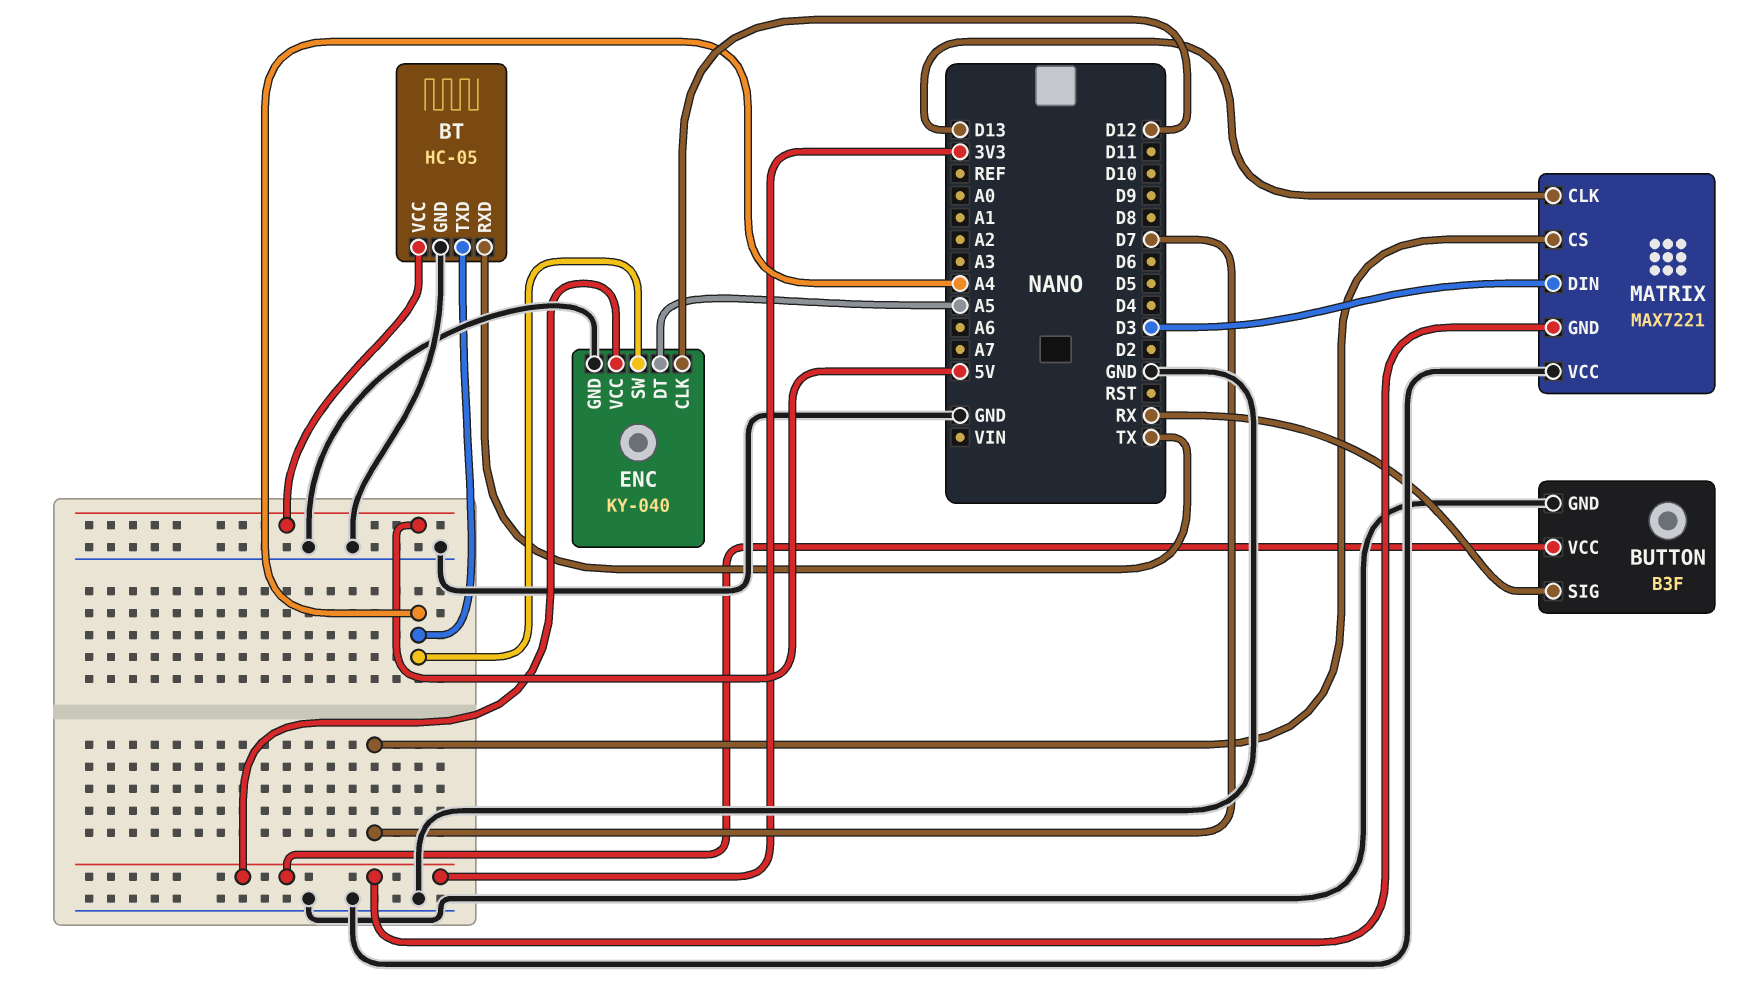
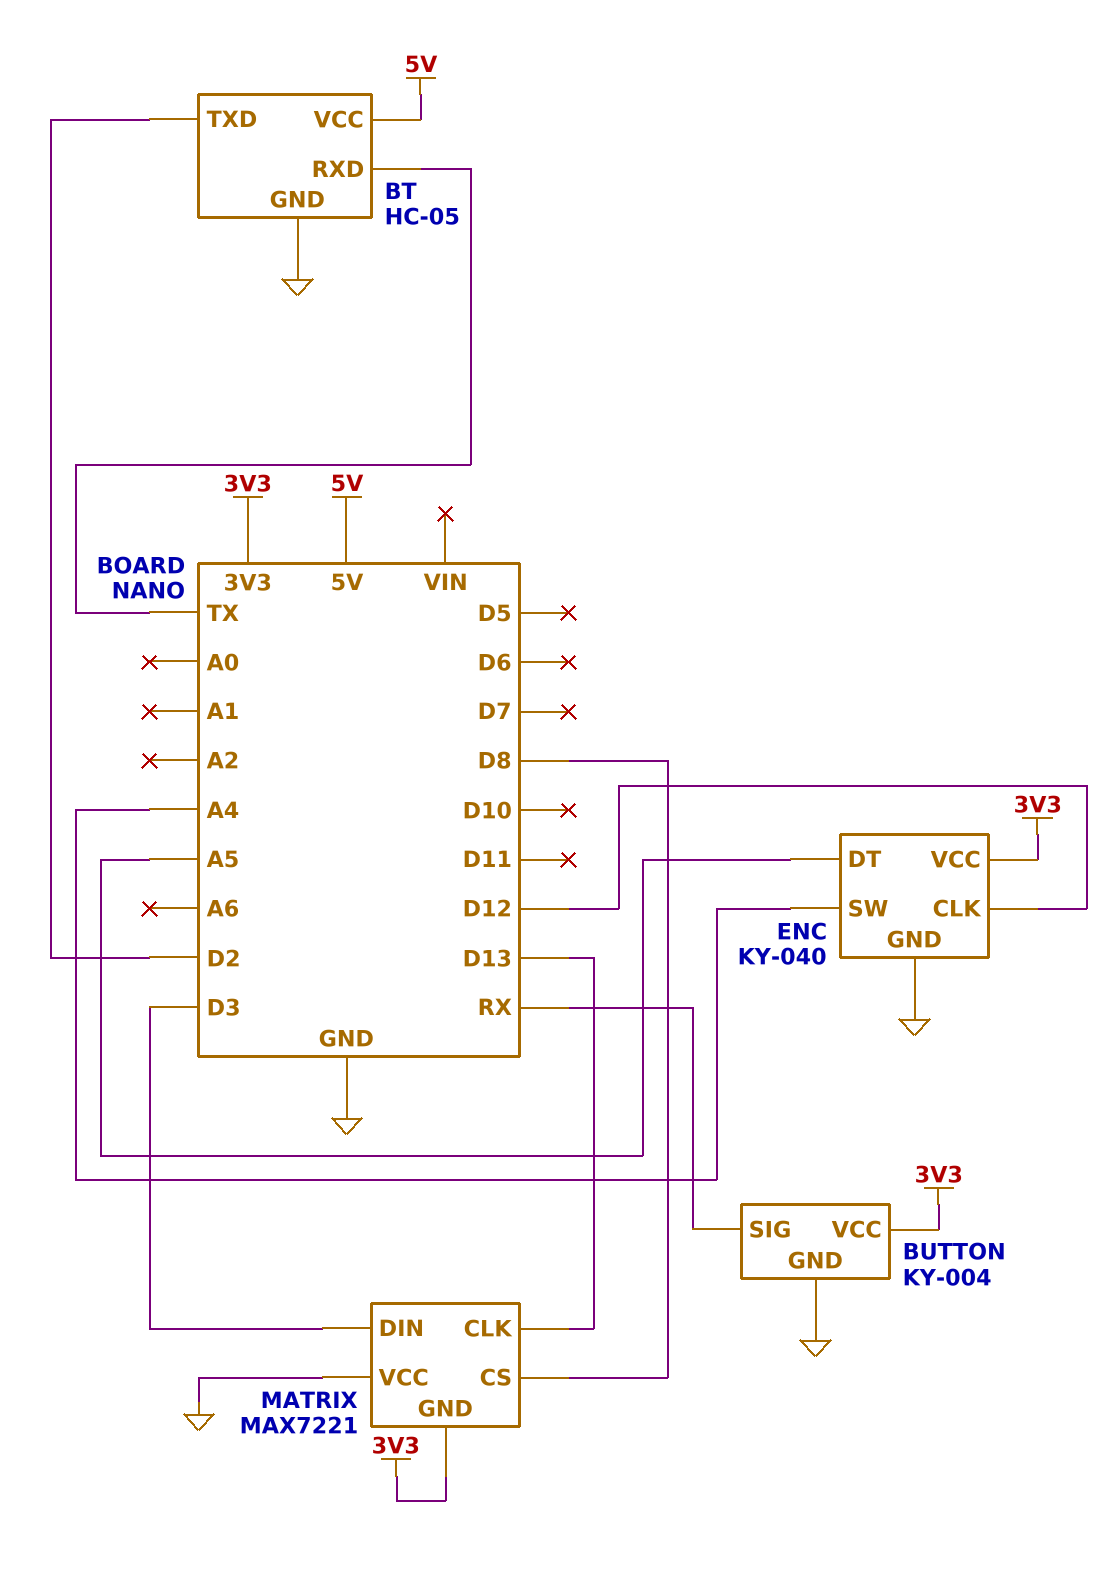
BT pin TXD: A4 -> D2
BUTTON: B3F -> KY-004
MATRIX pin CS: D7 -> D8

